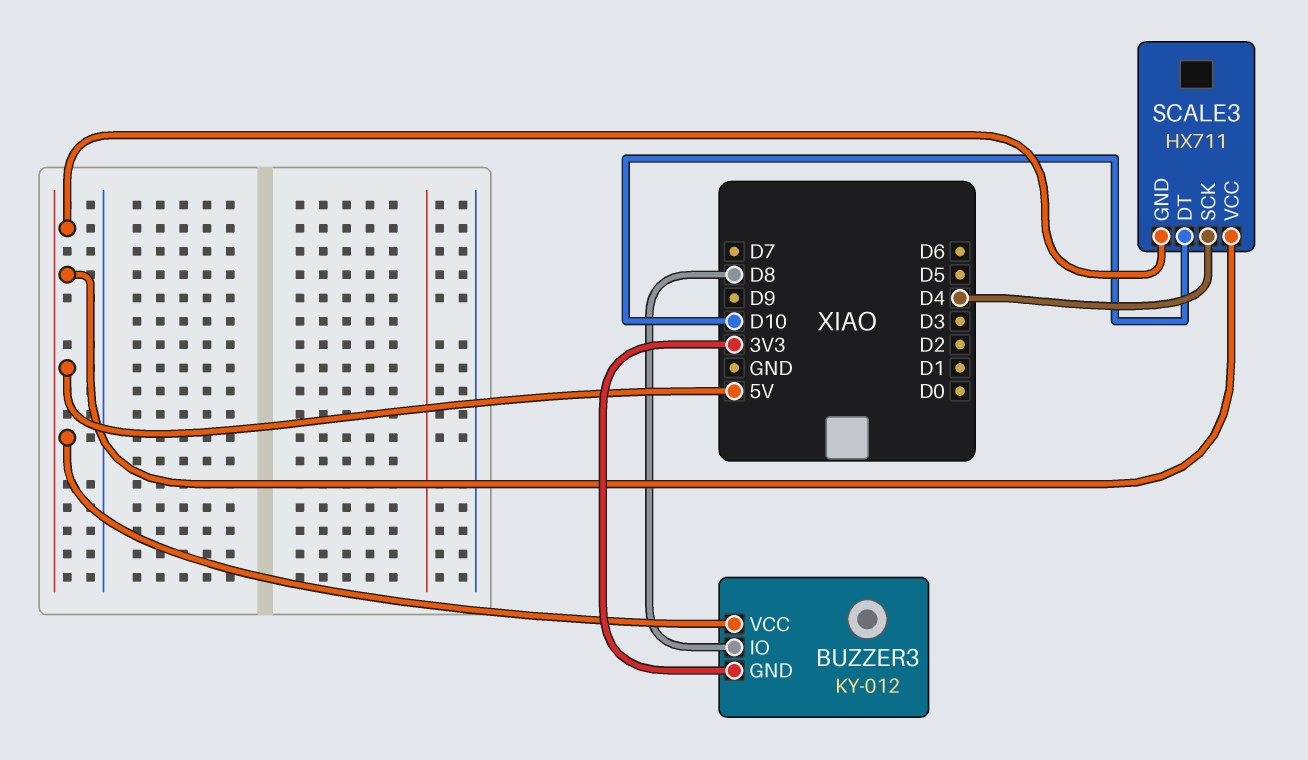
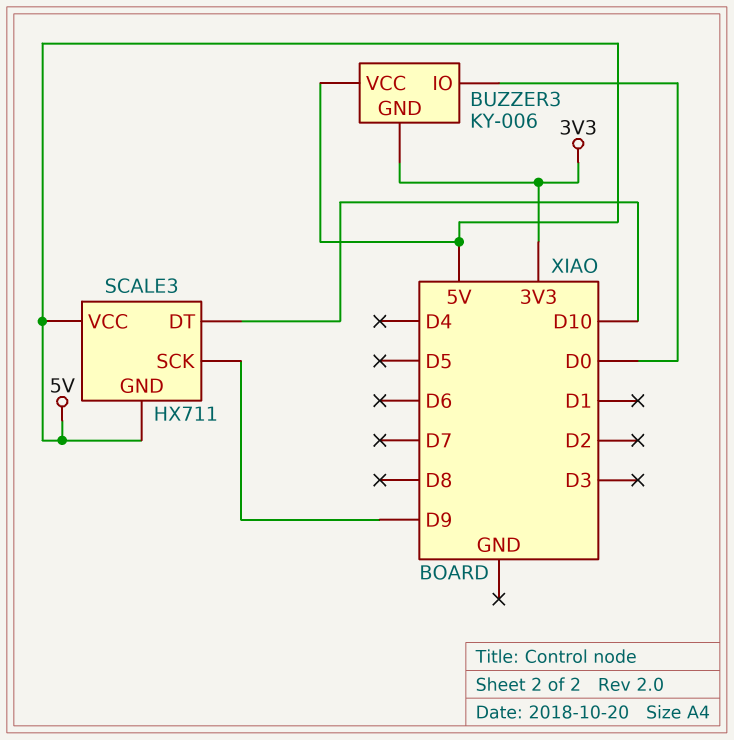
BUZZER3: KY-012 -> KY-006
BUZZER3 pin IO: D8 -> D0
SCALE3 pin SCK: D4 -> D9

